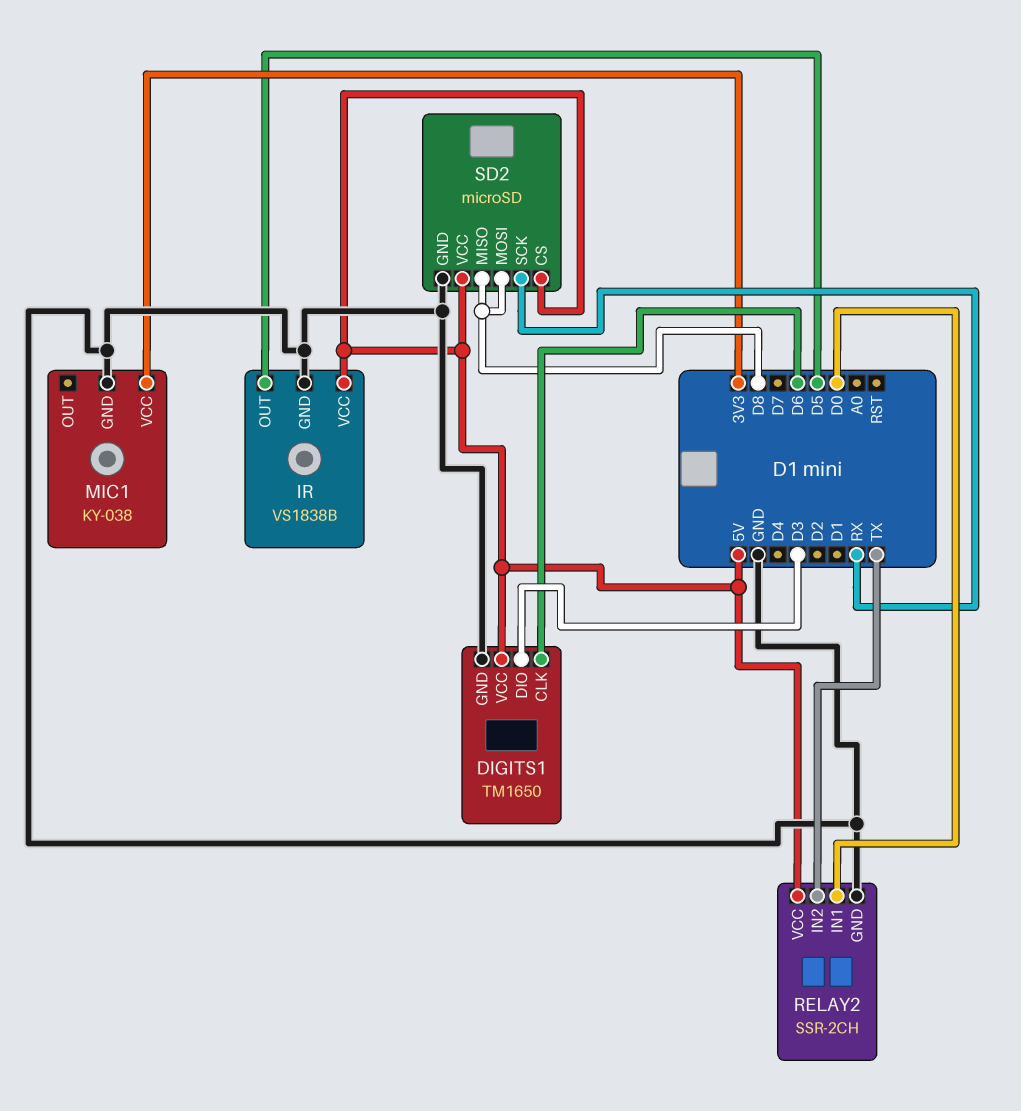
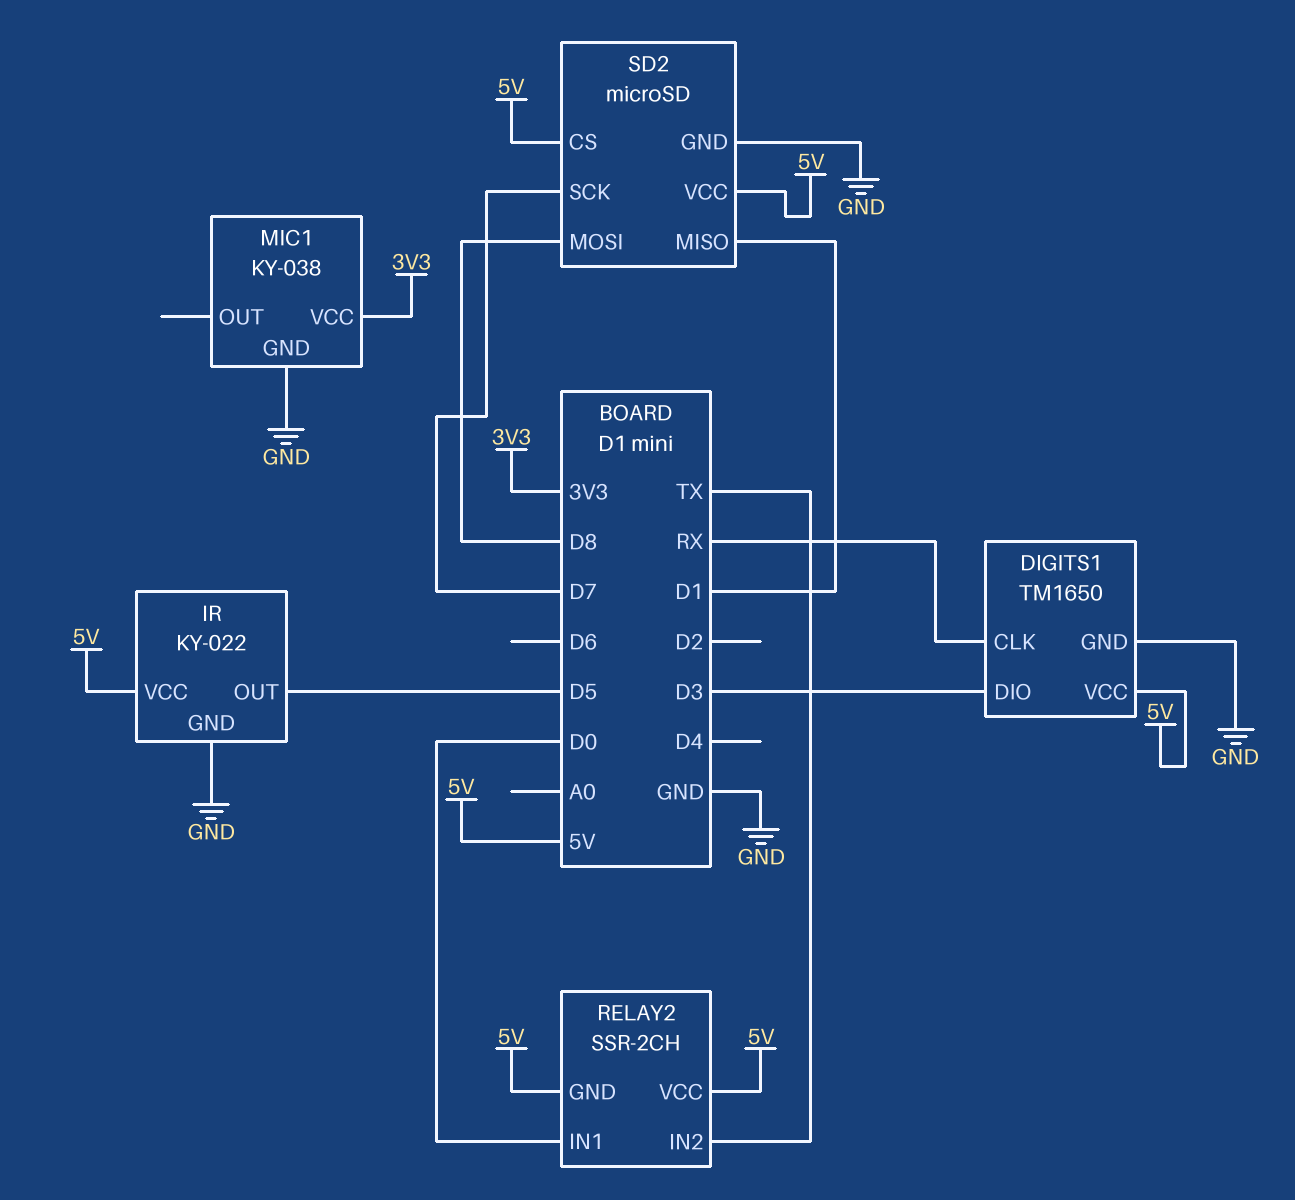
DIGITS1 pin CLK: D6 -> RX
IR: VS1838B -> KY-022
RELAY2 pin GND: GND -> 5V
SD2 pin MISO: D8 -> D1
SD2 pin SCK: RX -> D7

